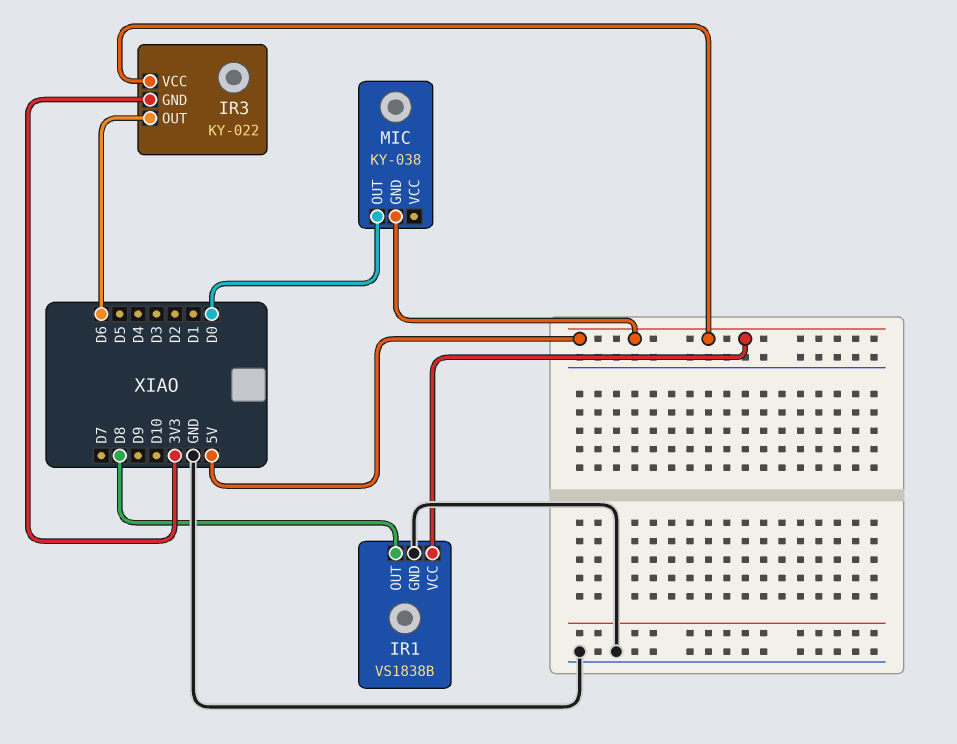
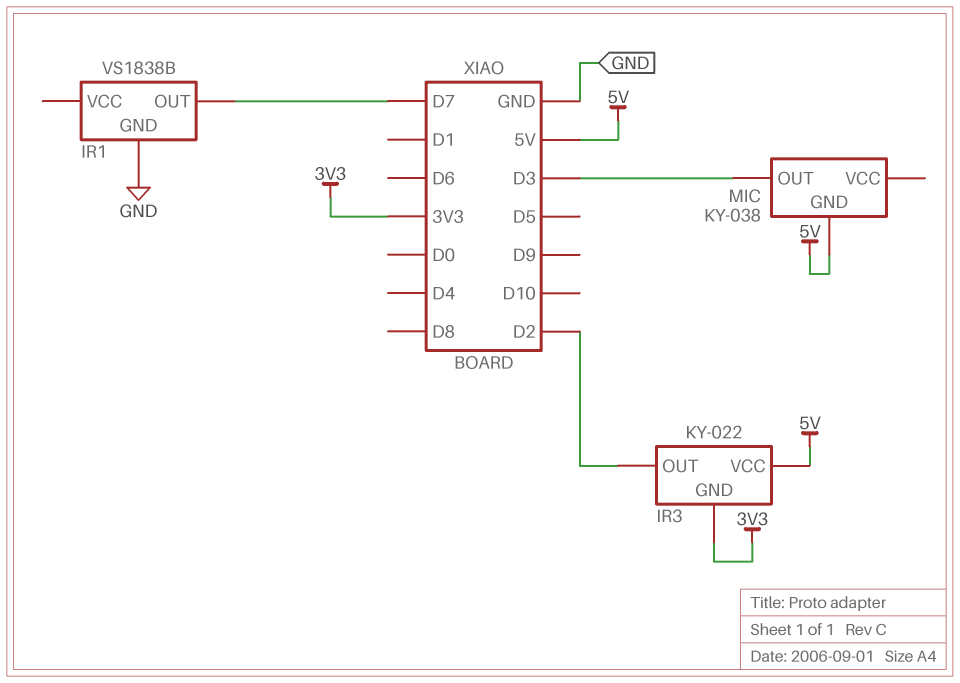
IR1 pin OUT: D8 -> D7
IR1 pin VCC: 5V -> none
IR3 pin OUT: D6 -> D2
MIC pin OUT: D0 -> D3

